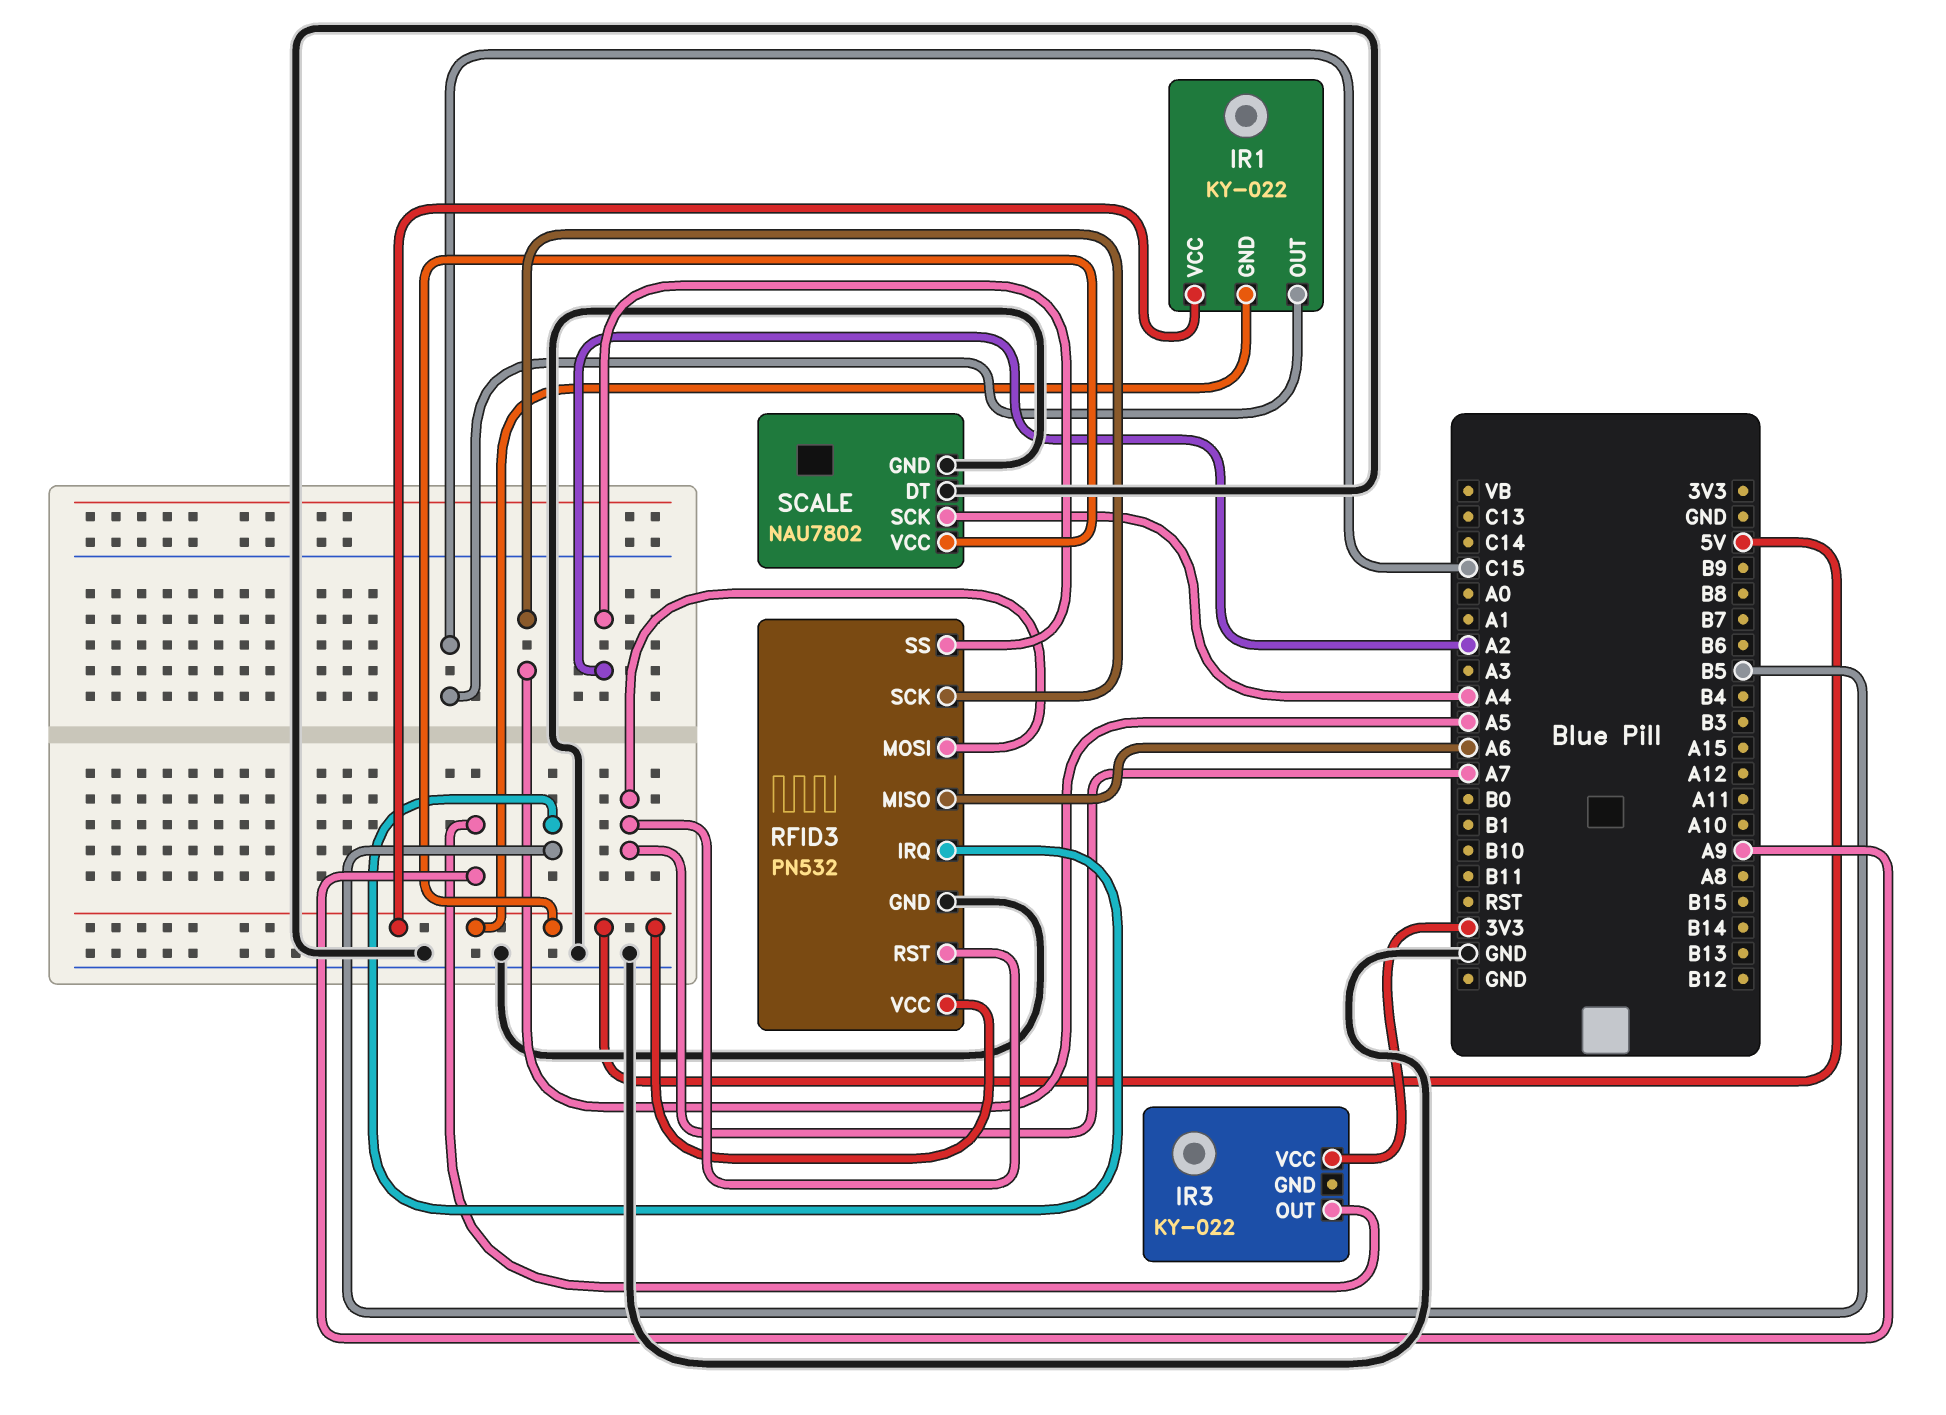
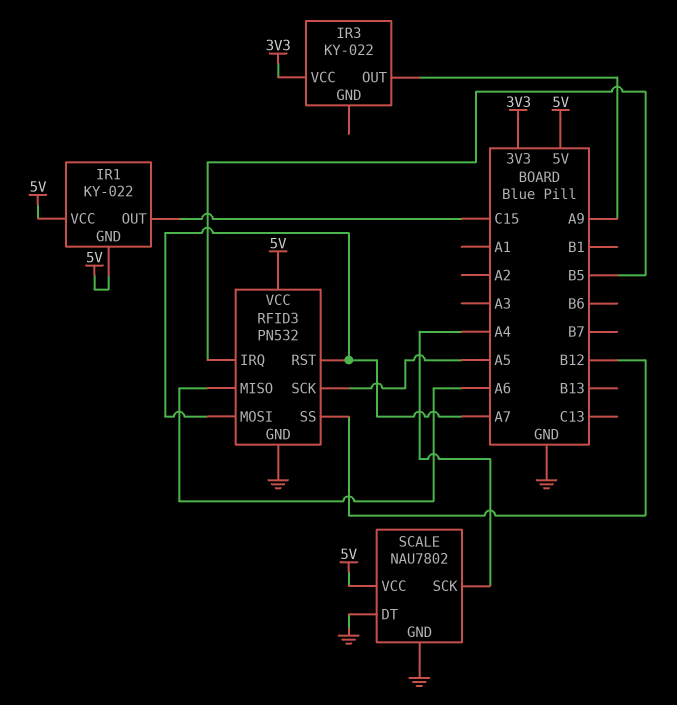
RFID3 pin SS: A2 -> B12

